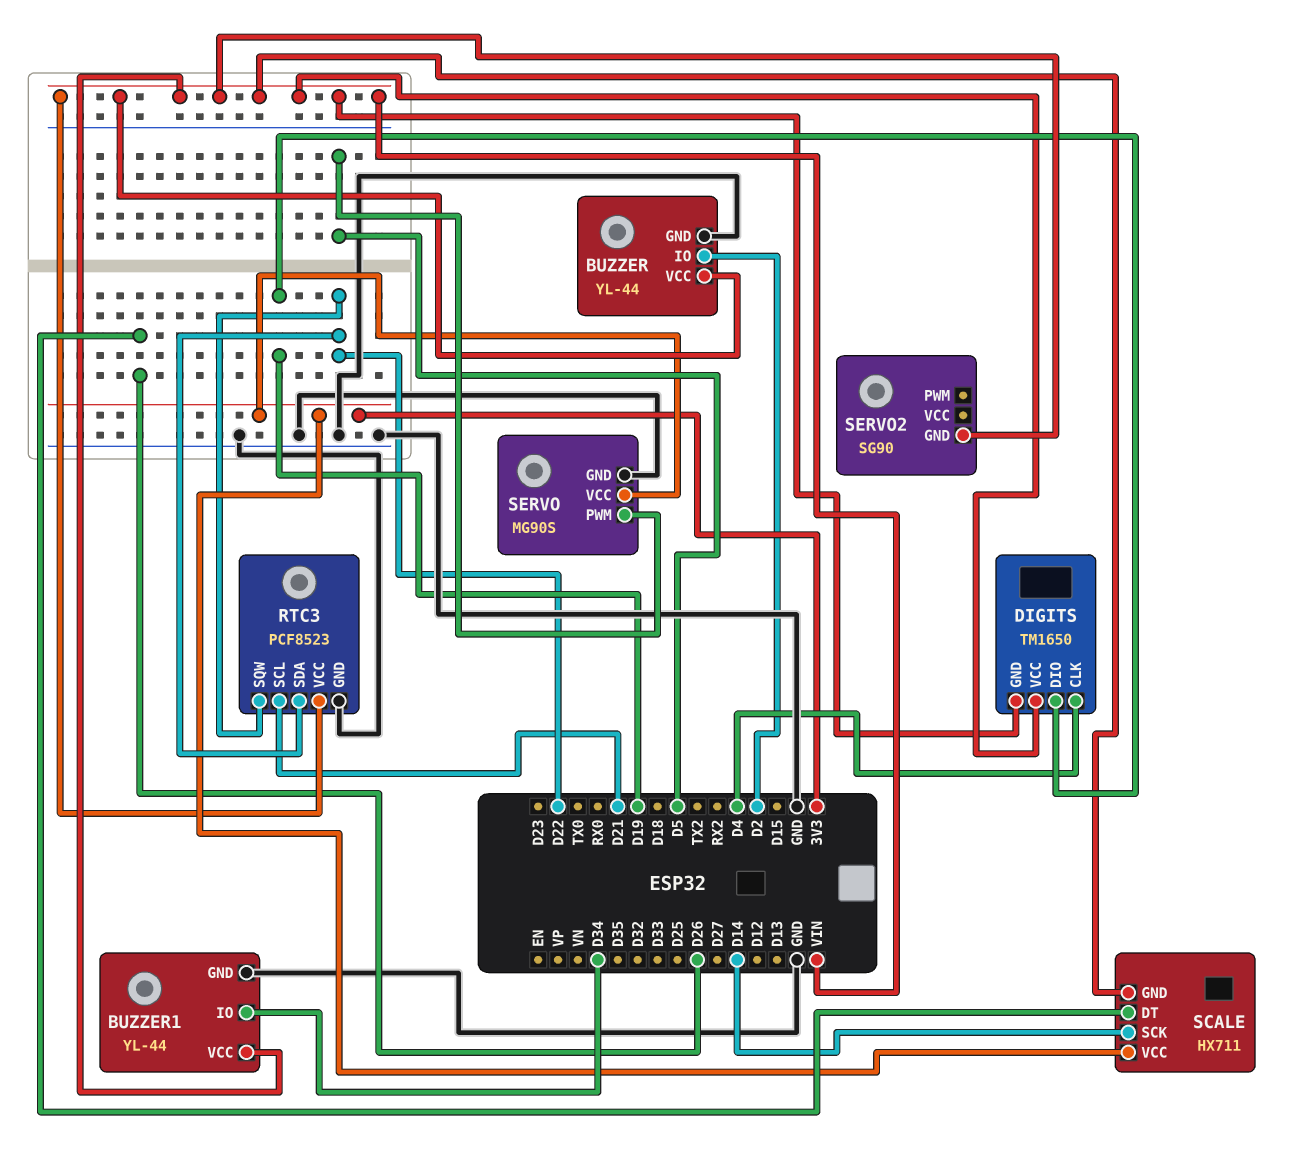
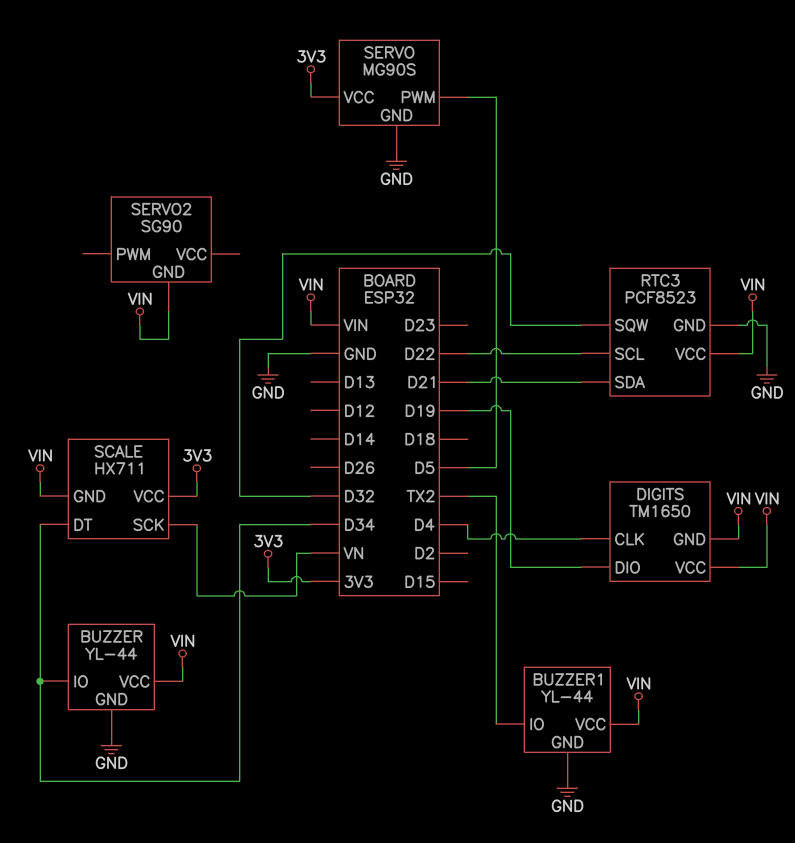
BUZZER pin IO: D2 -> D34
BUZZER1 pin IO: D34 -> TX2
RTC3 pin SCL: D21 -> D22
RTC3 pin SDA: D22 -> D21
RTC3 pin SQW: D22 -> D32
SCALE pin DT: D26 -> D34
SCALE pin SCK: D14 -> VN

